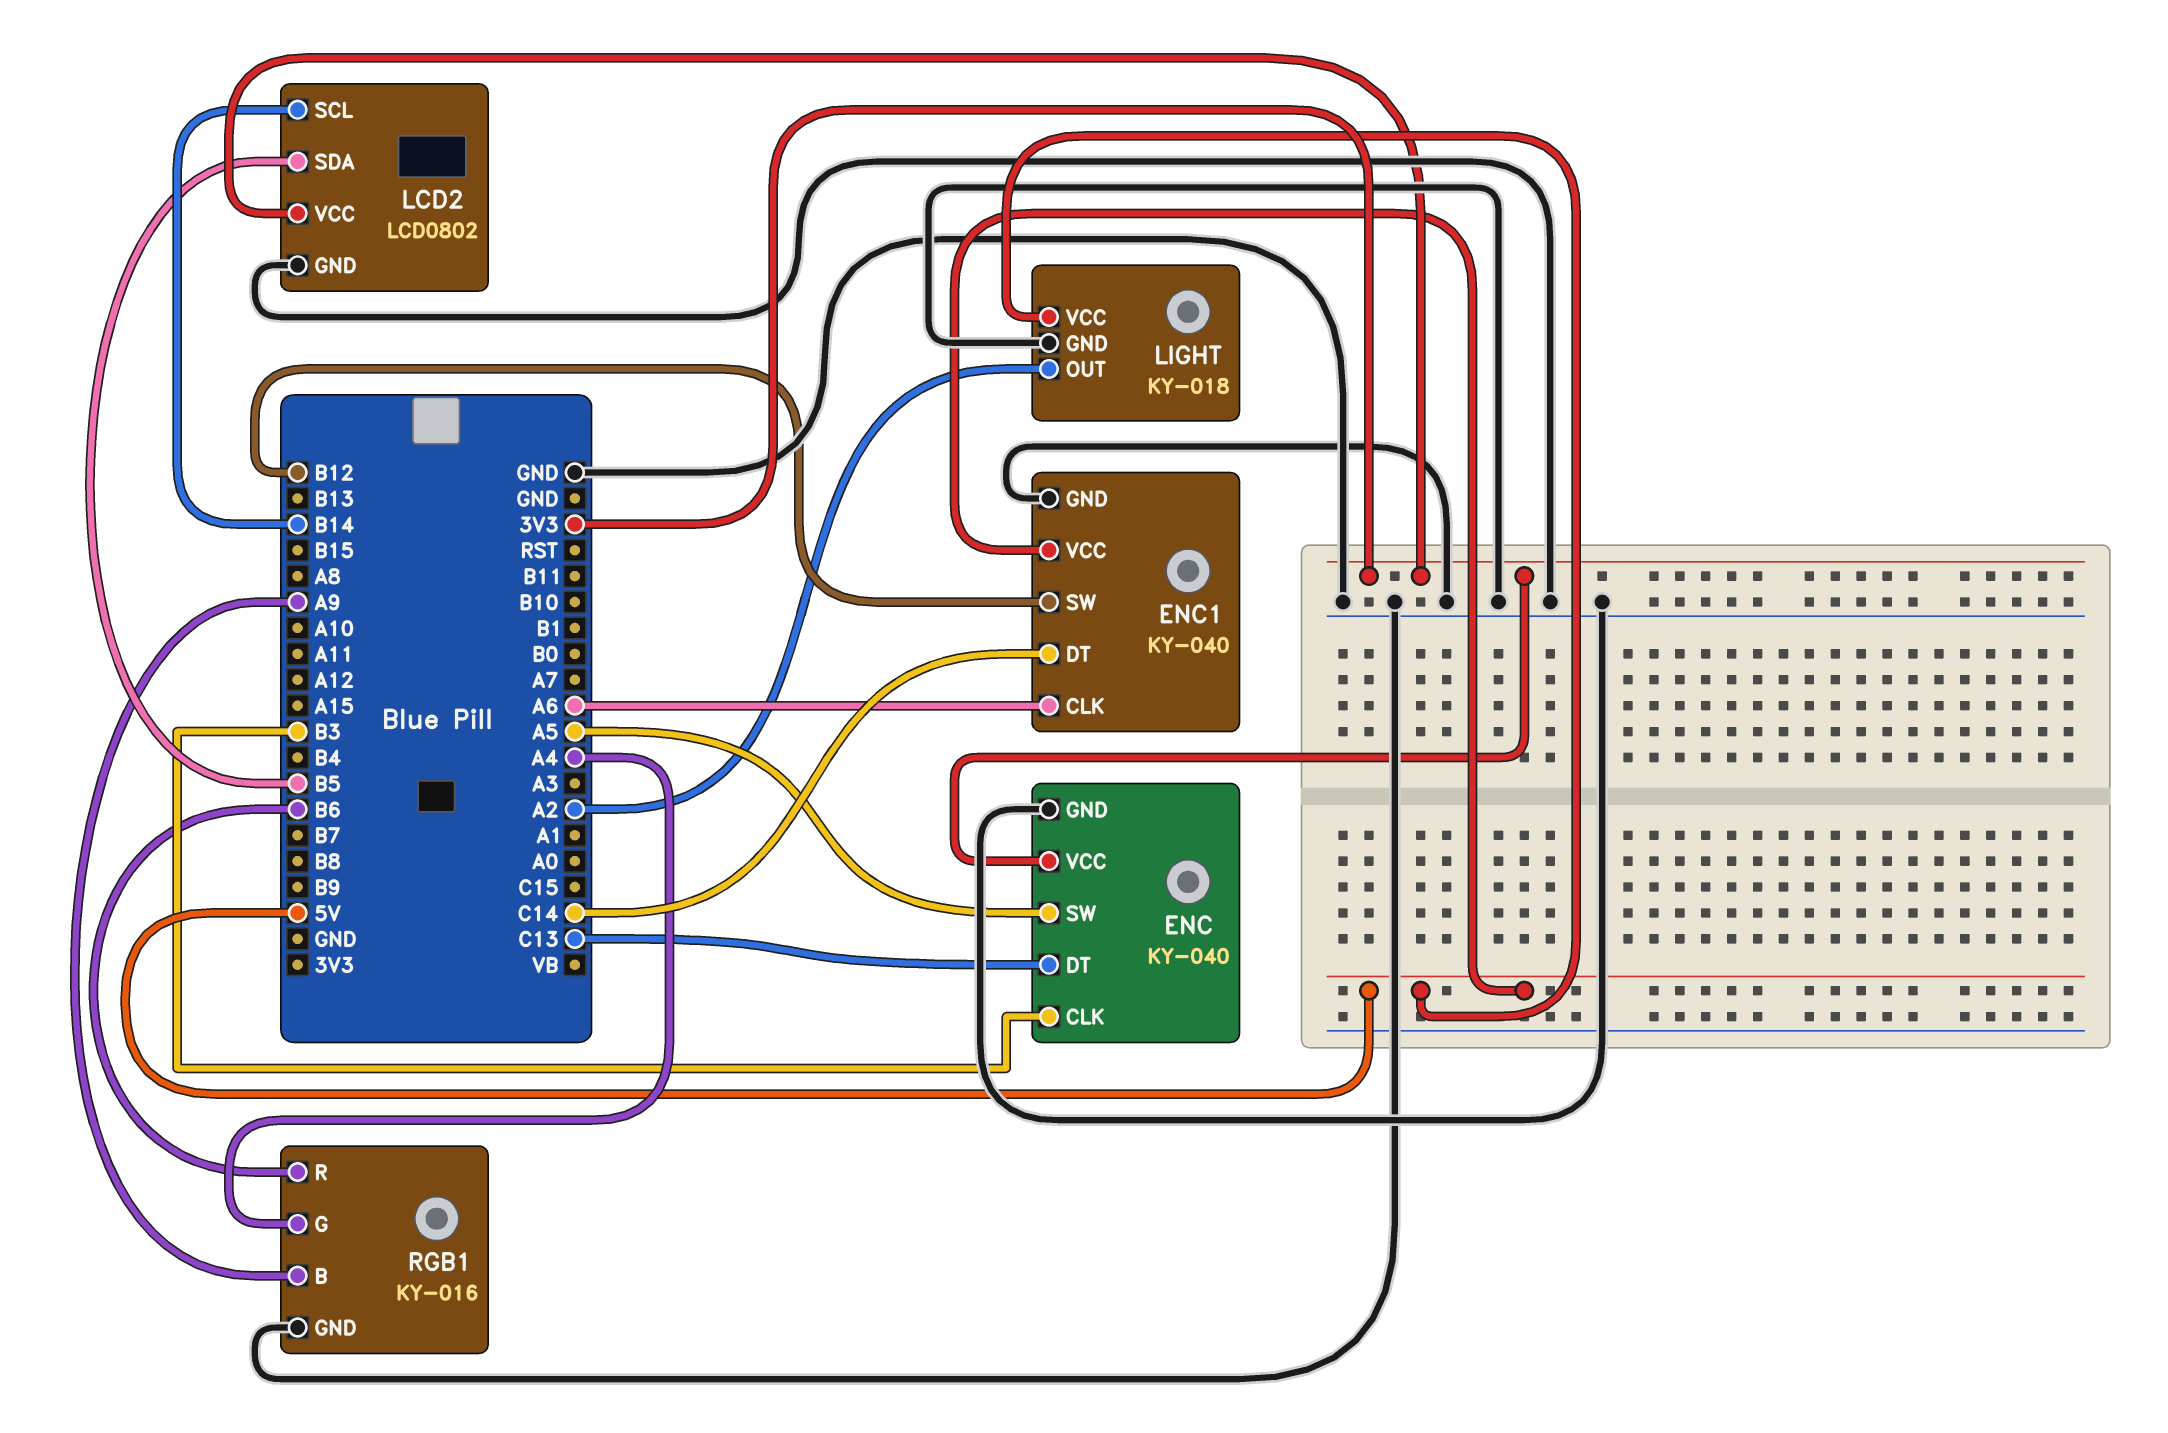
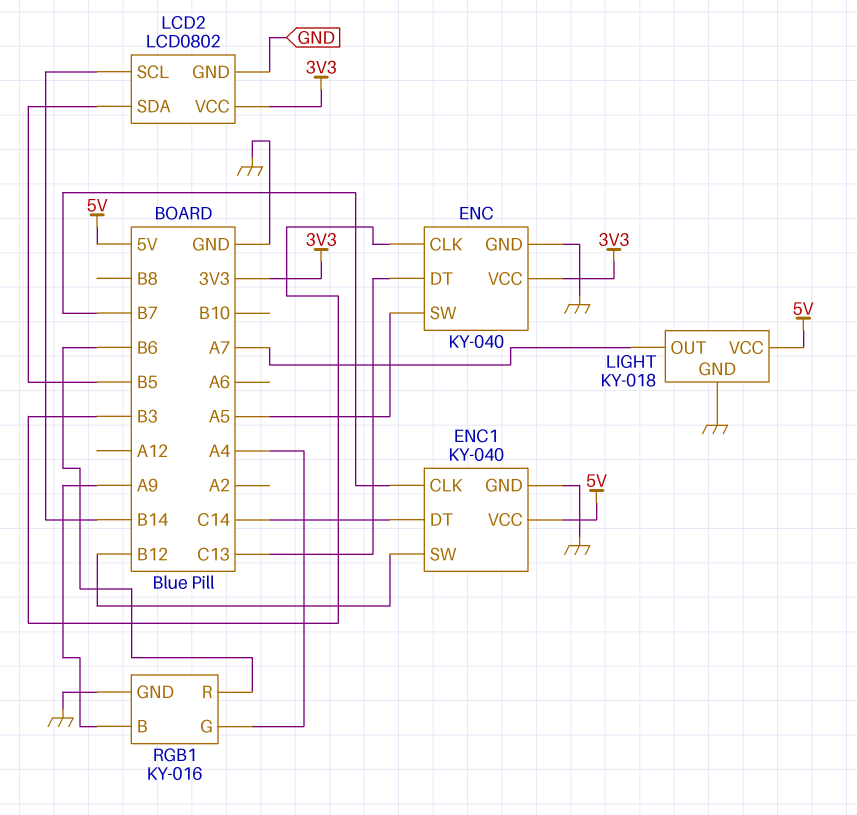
ENC1 pin CLK: A6 -> B7
LIGHT pin OUT: A2 -> A7

